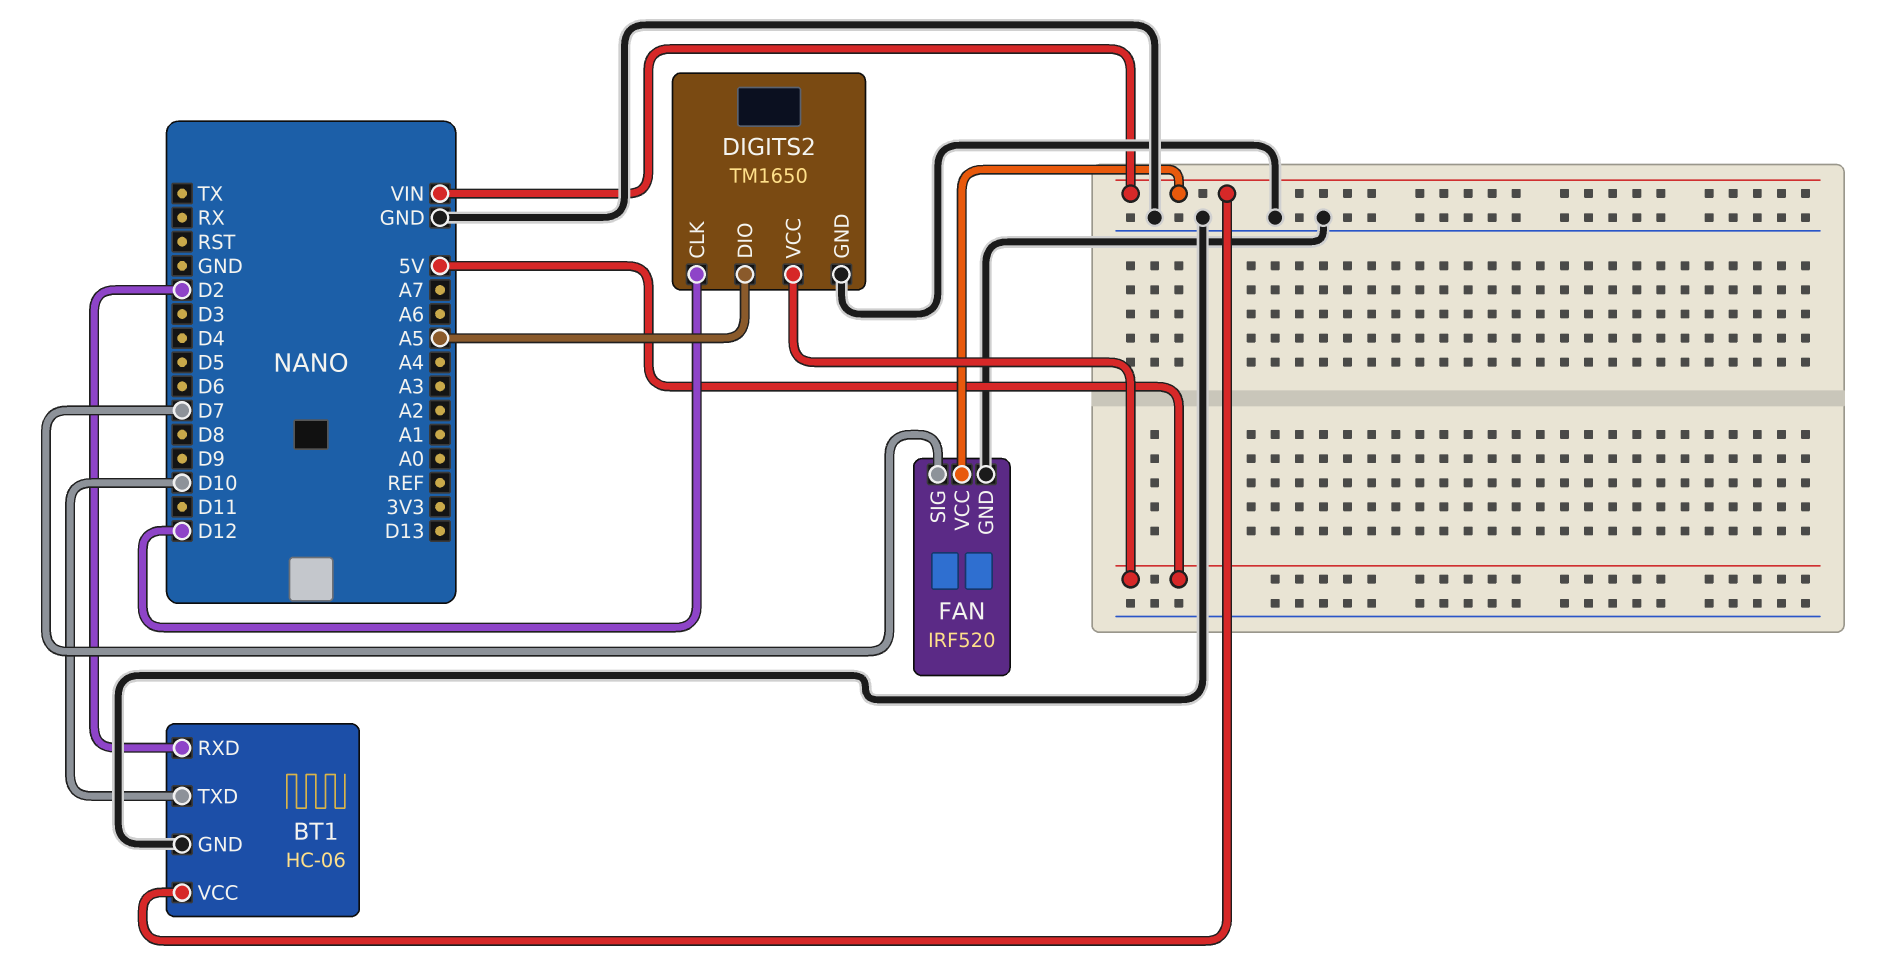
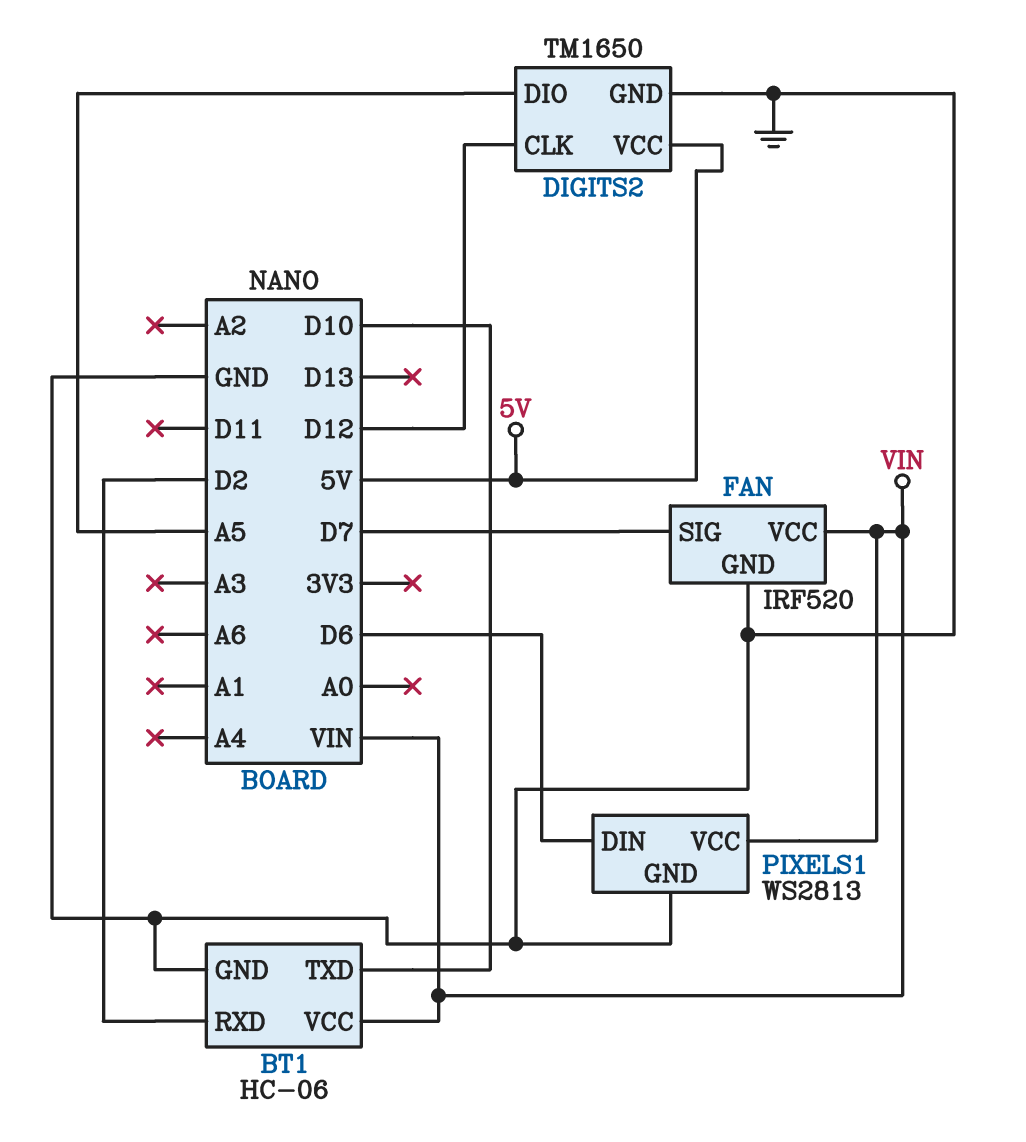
PIXELS1: none -> WS2813
PIXELS1 pin DIN: none -> D6
PIXELS1 pin GND: none -> GND
PIXELS1 pin VCC: none -> VIN

